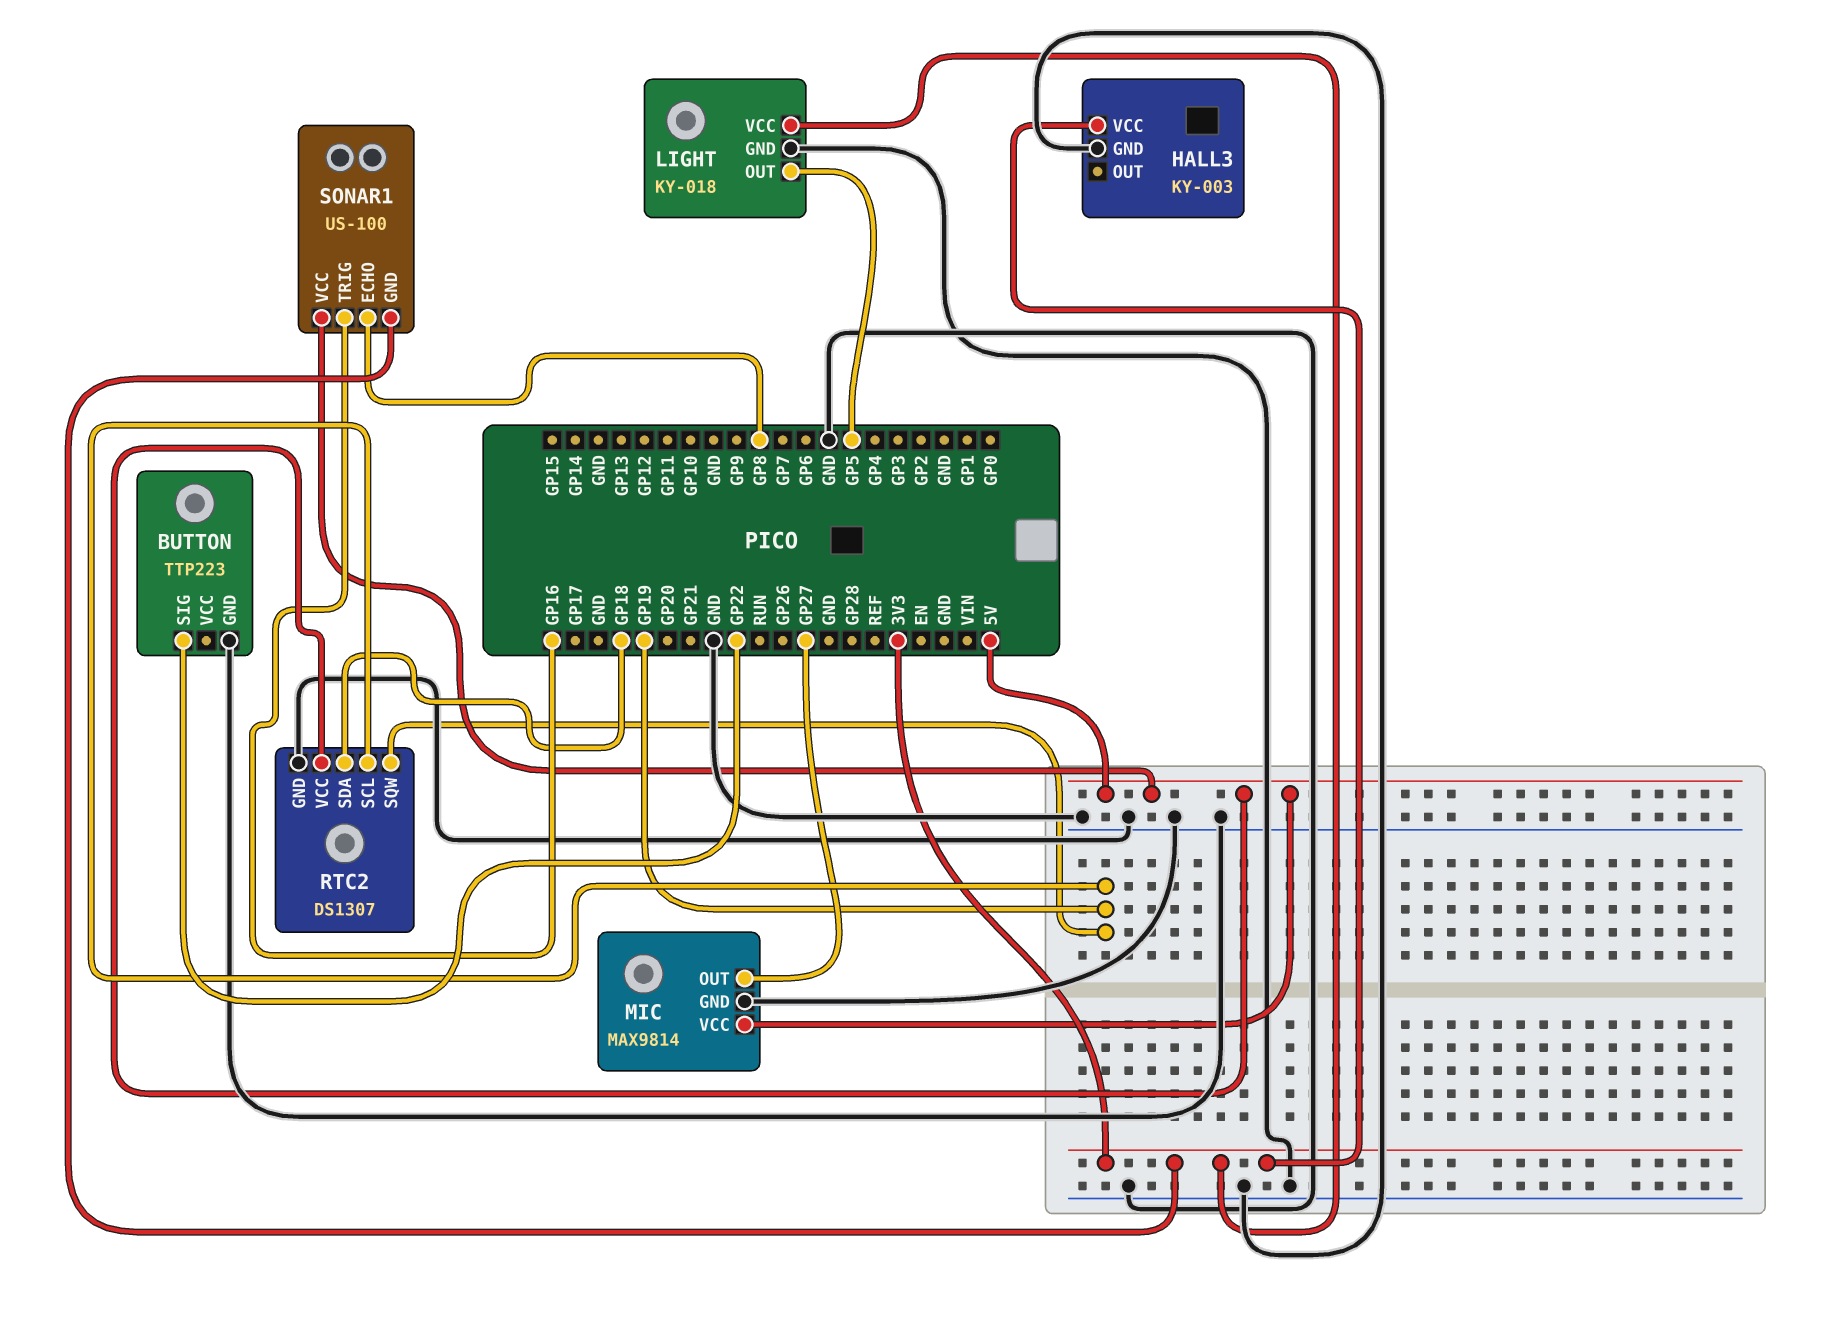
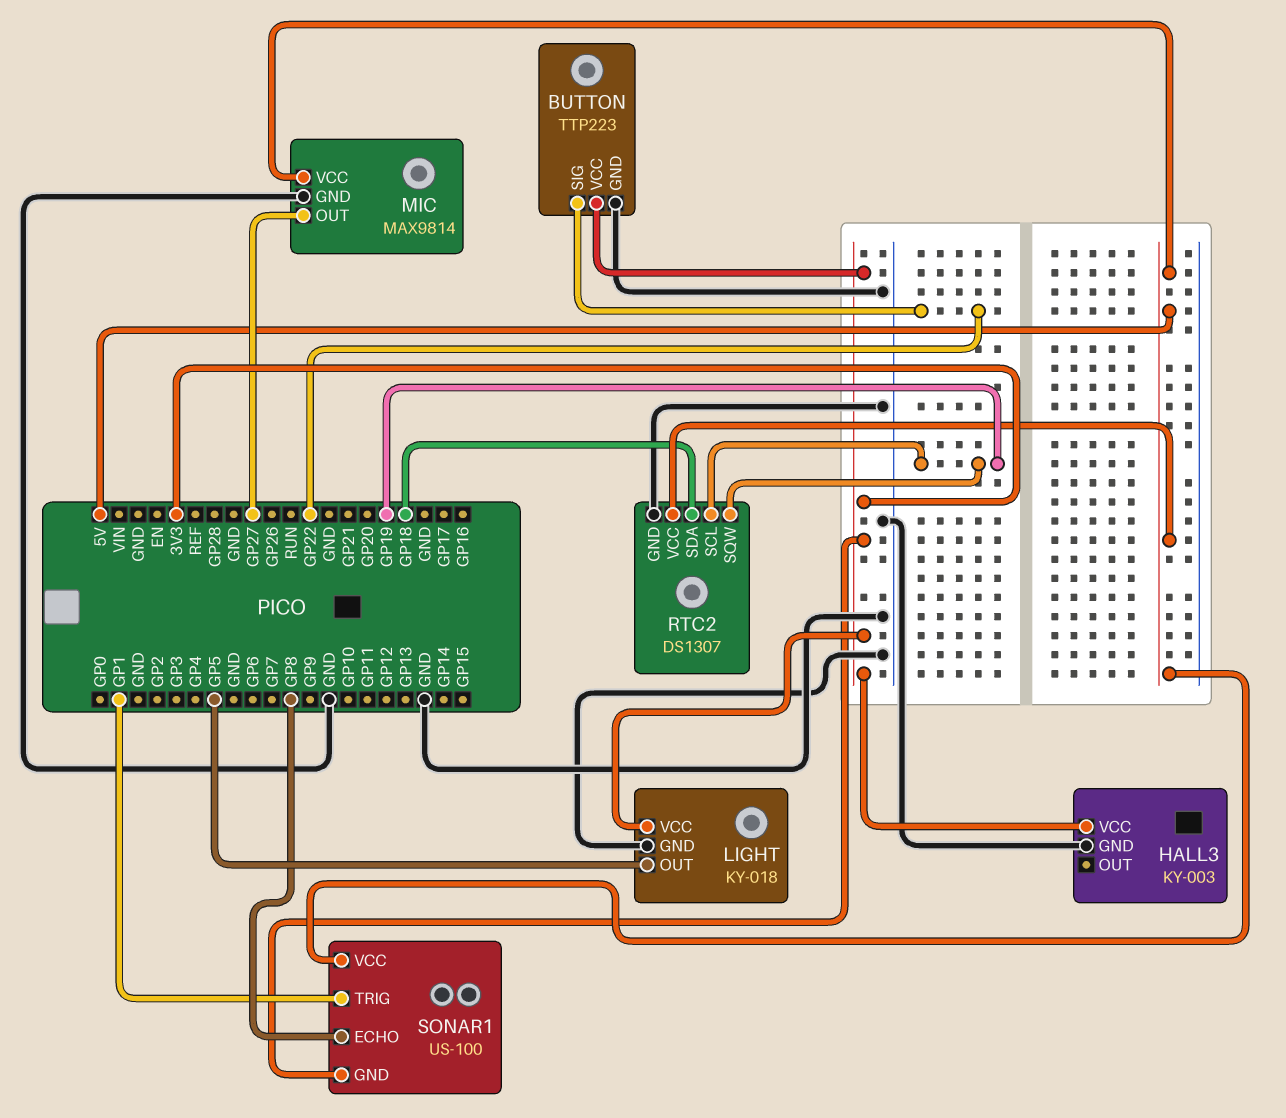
BUTTON pin VCC: none -> 3V3
SONAR1 pin TRIG: GP16 -> GP1

